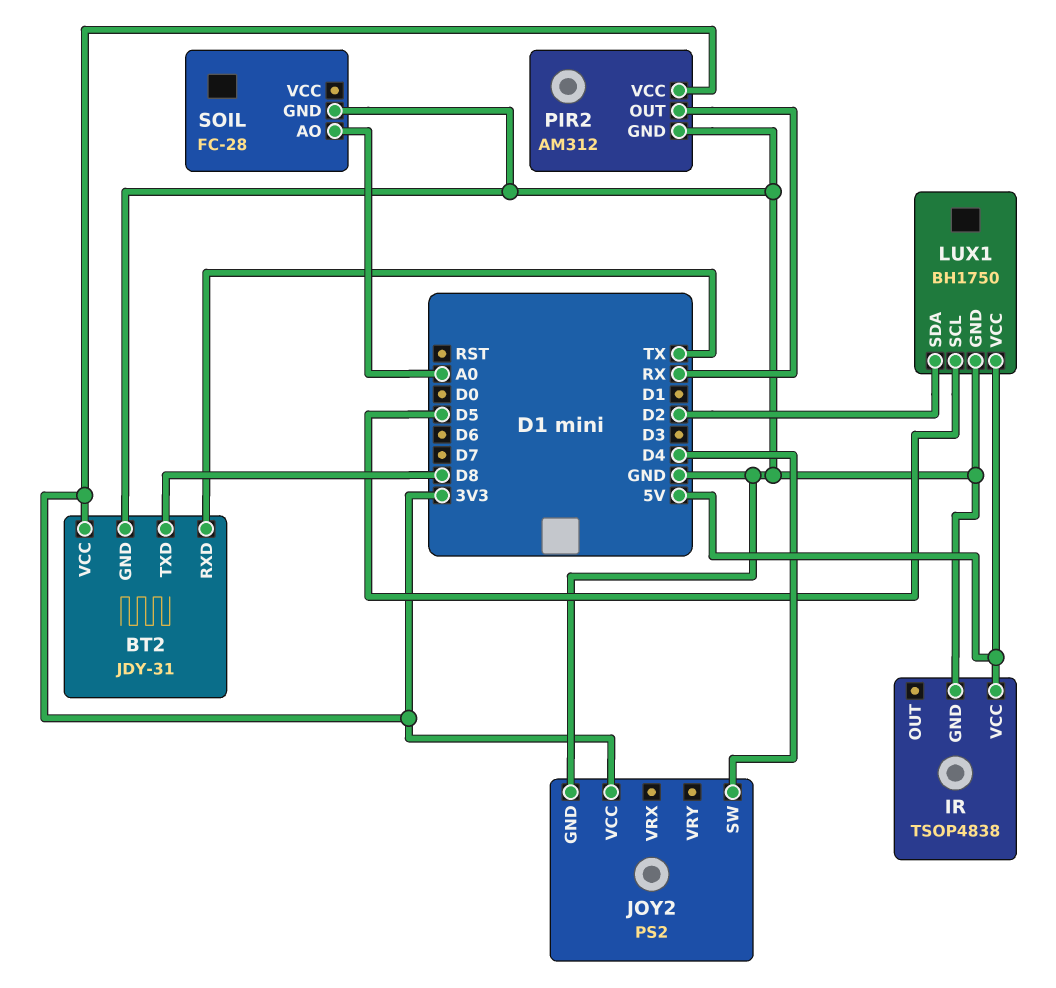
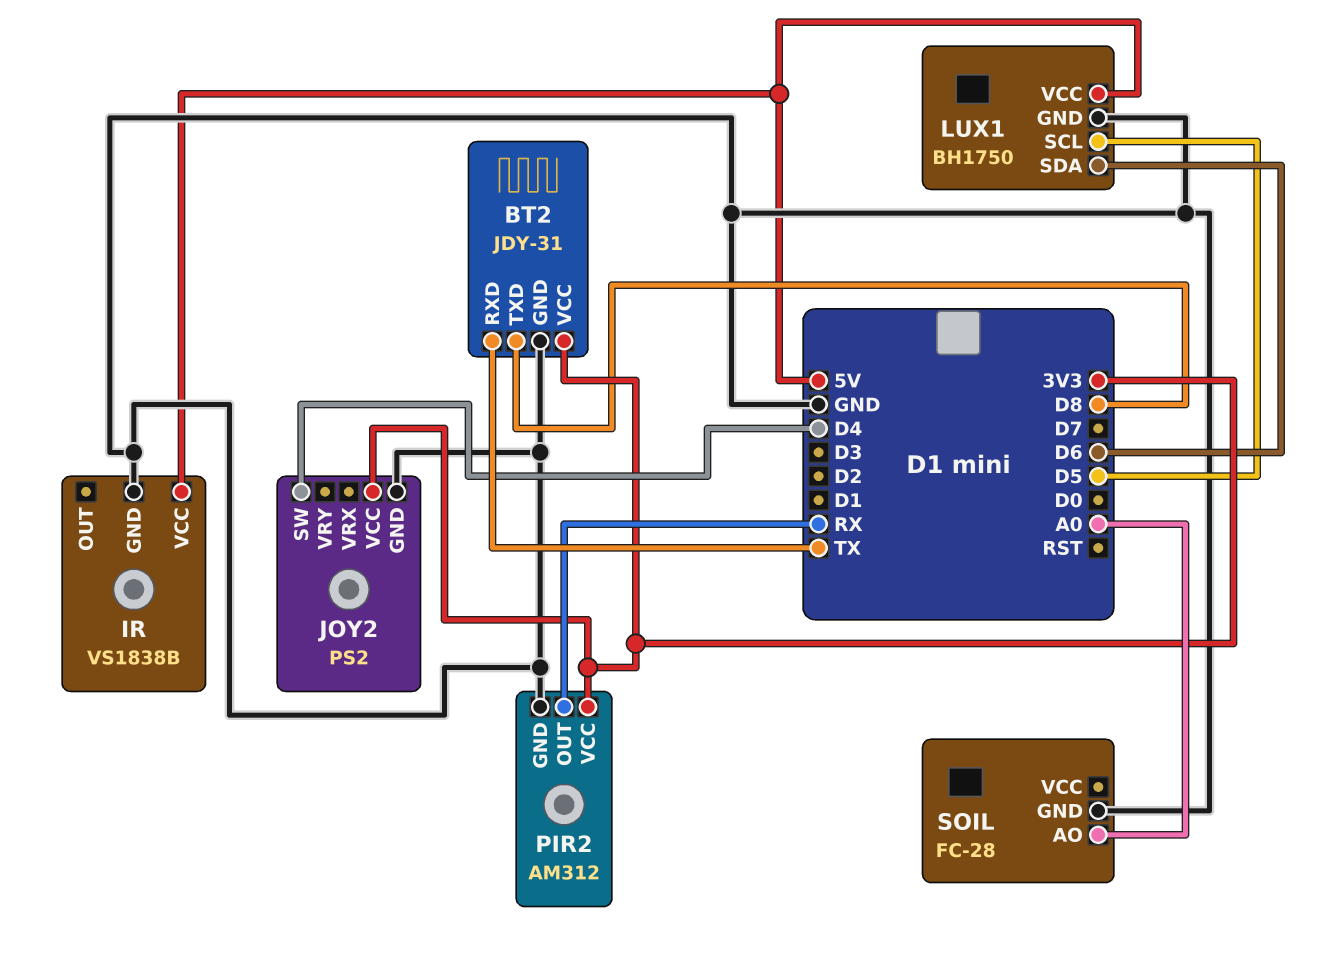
IR: TSOP4838 -> VS1838B
LUX1 pin SDA: D2 -> D6

